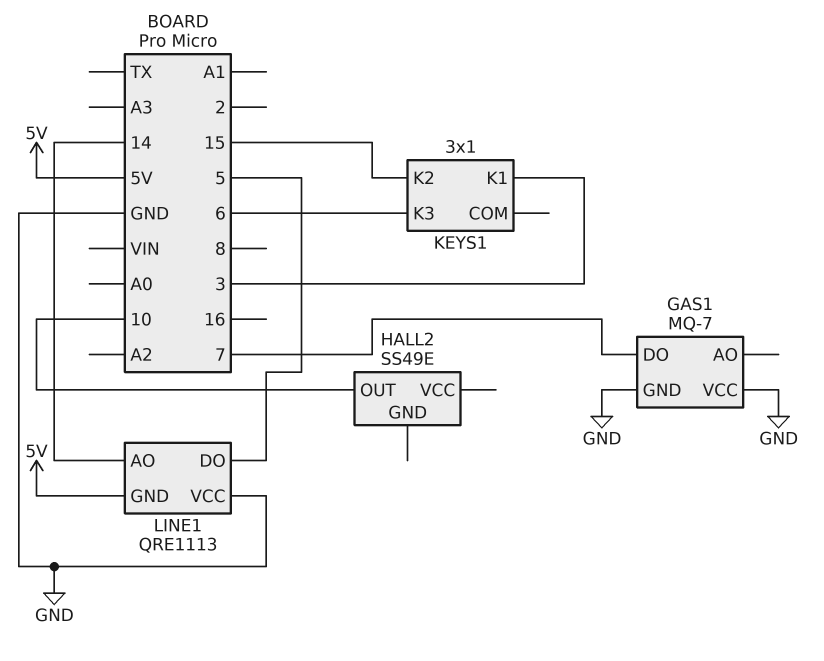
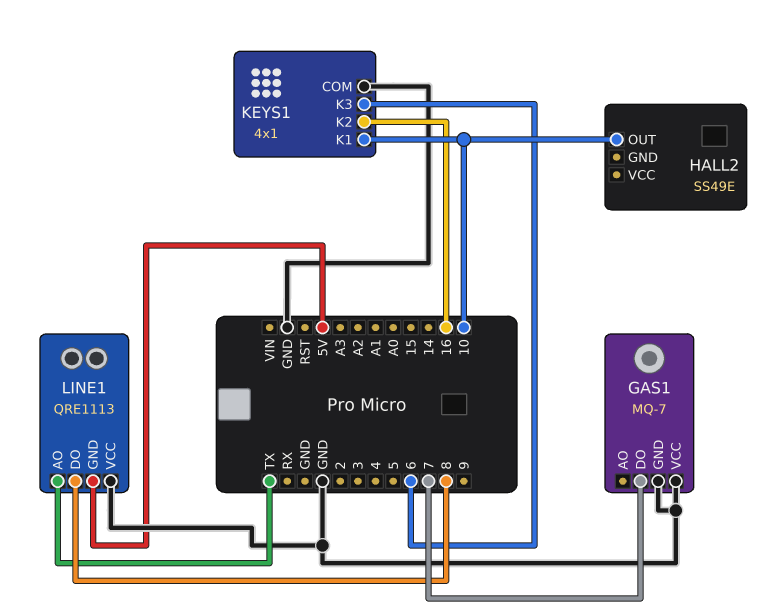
KEYS1: 3x1 -> 4x1
KEYS1 pin COM: none -> GND
KEYS1 pin K1: 3 -> 10
KEYS1 pin K2: 15 -> 16
LINE1 pin AO: 14 -> TX
LINE1 pin DO: 5 -> 8

